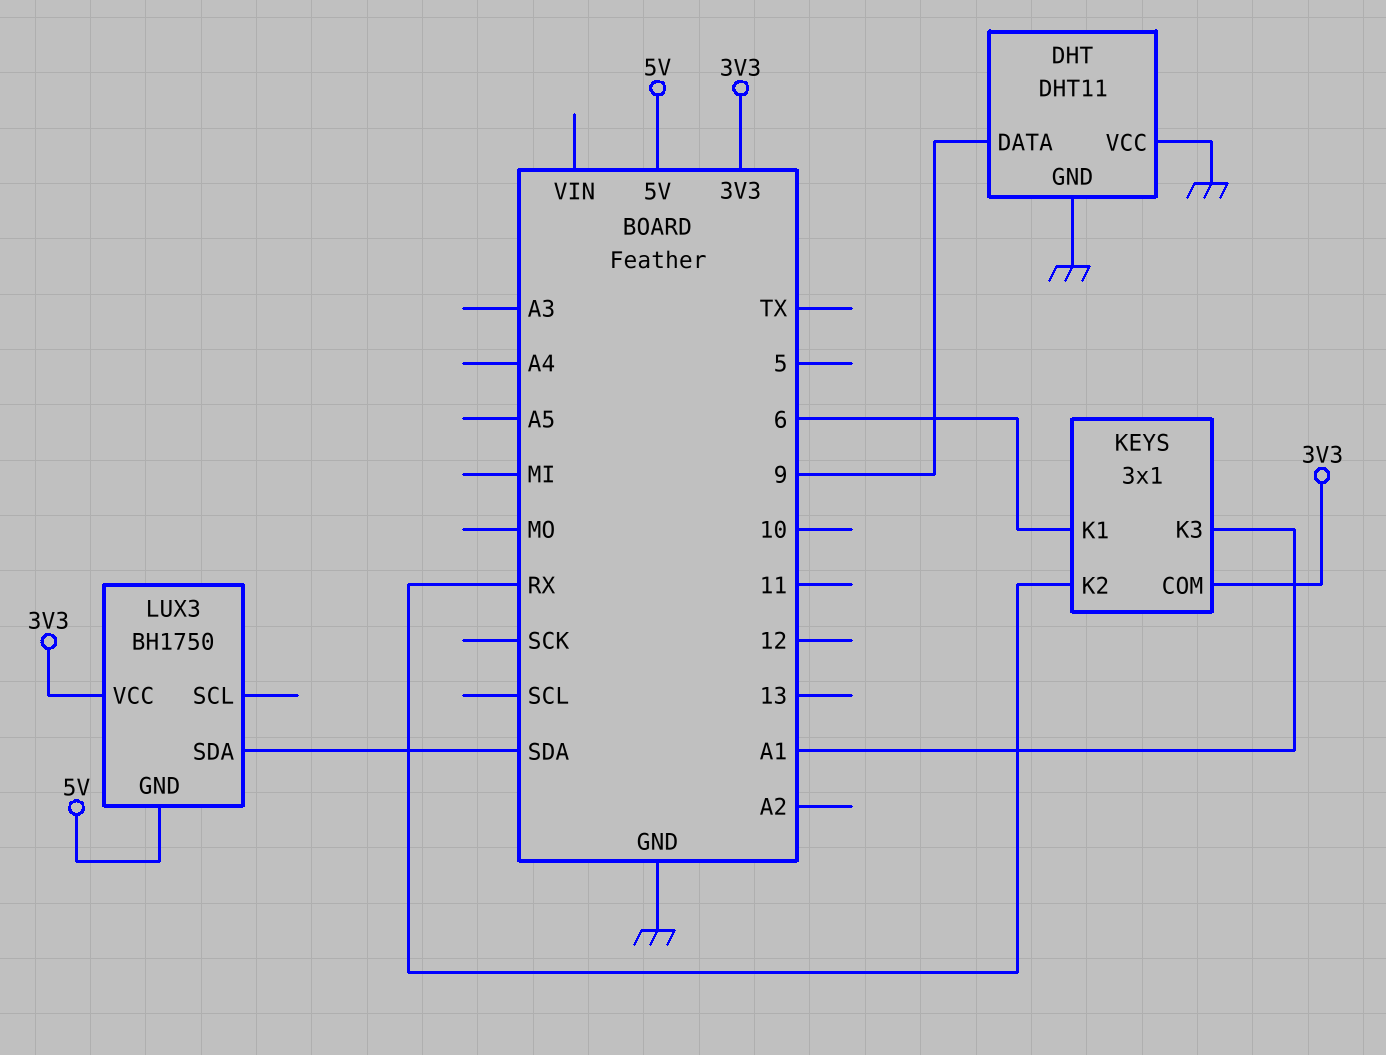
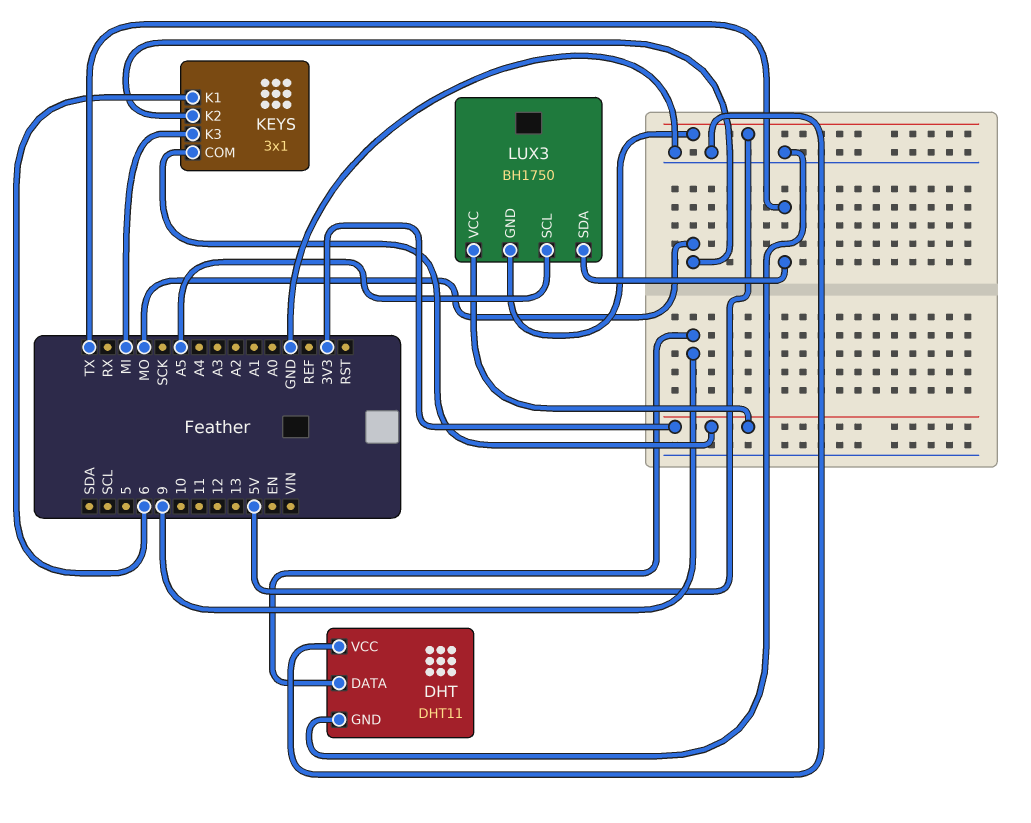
KEYS pin K2: RX -> MO
KEYS pin K3: A1 -> MI
LUX3 pin SCL: none -> A5
LUX3 pin SDA: SDA -> TX

